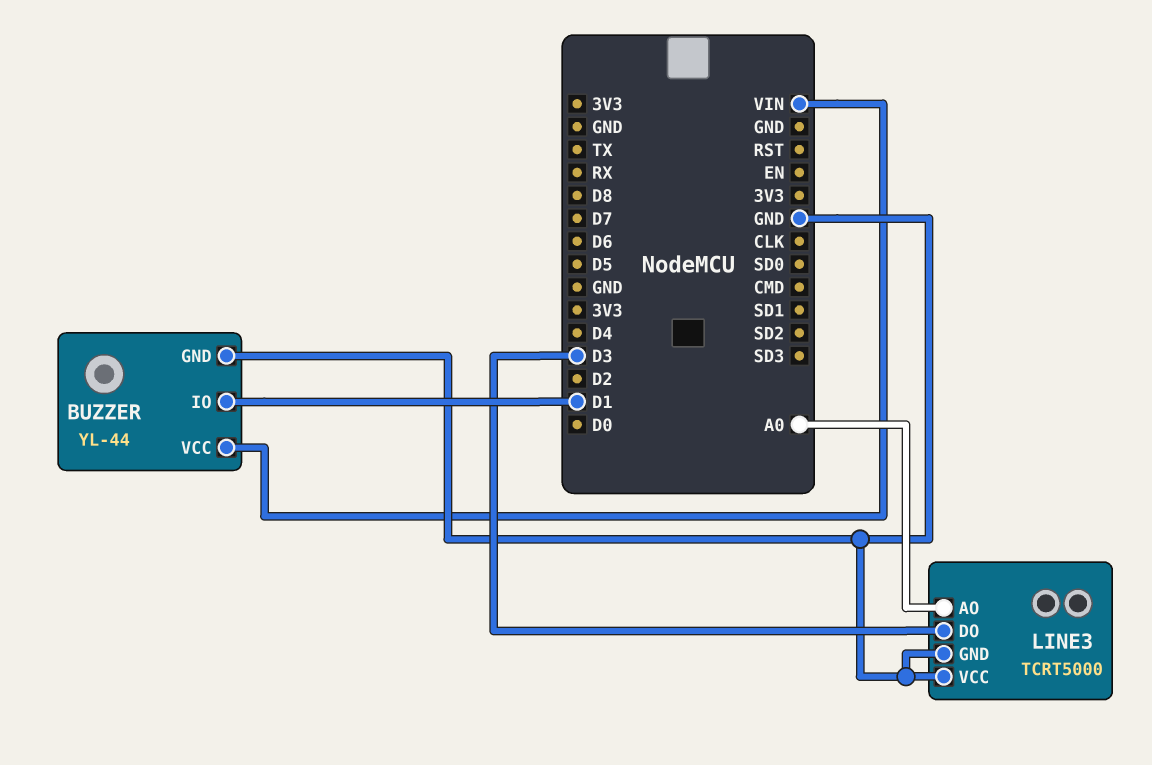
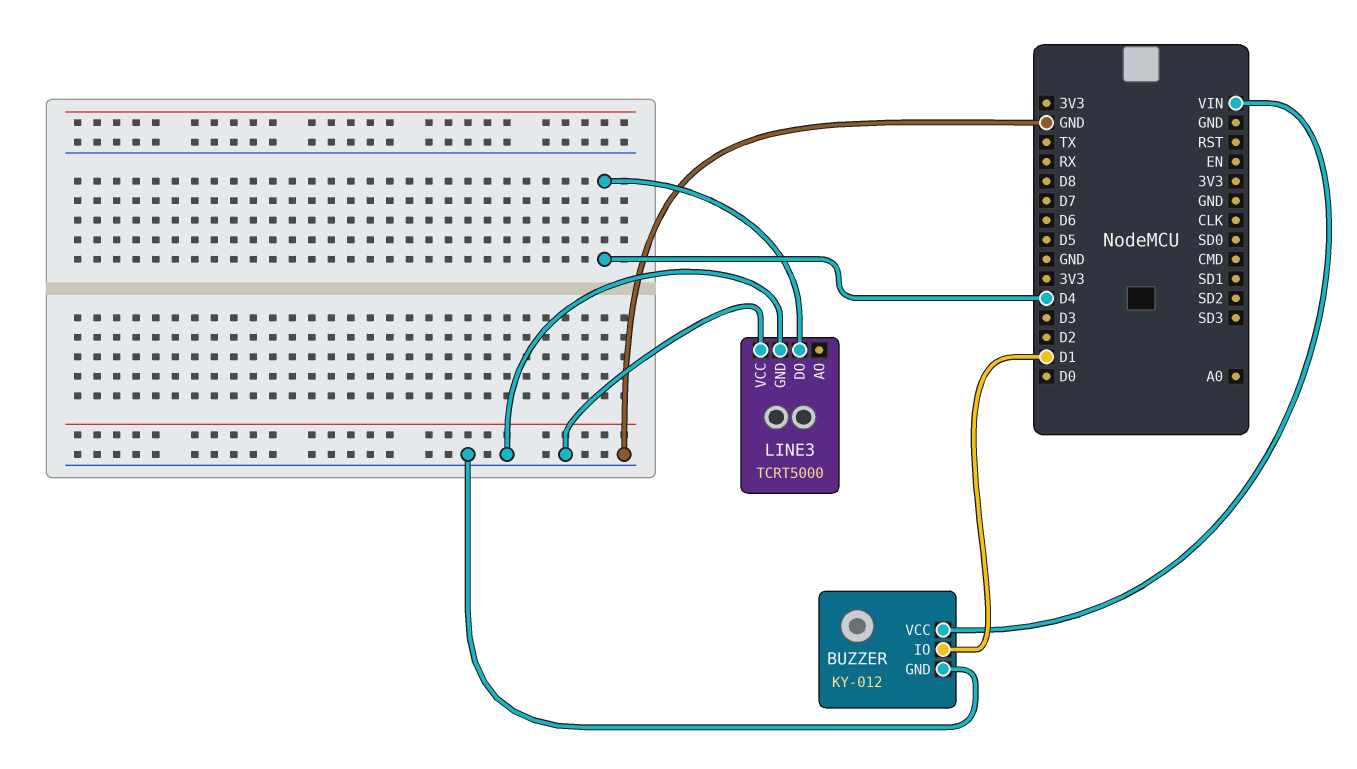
BUZZER: YL-44 -> KY-012
LINE3 pin AO: A0 -> none
LINE3 pin DO: D3 -> D4

